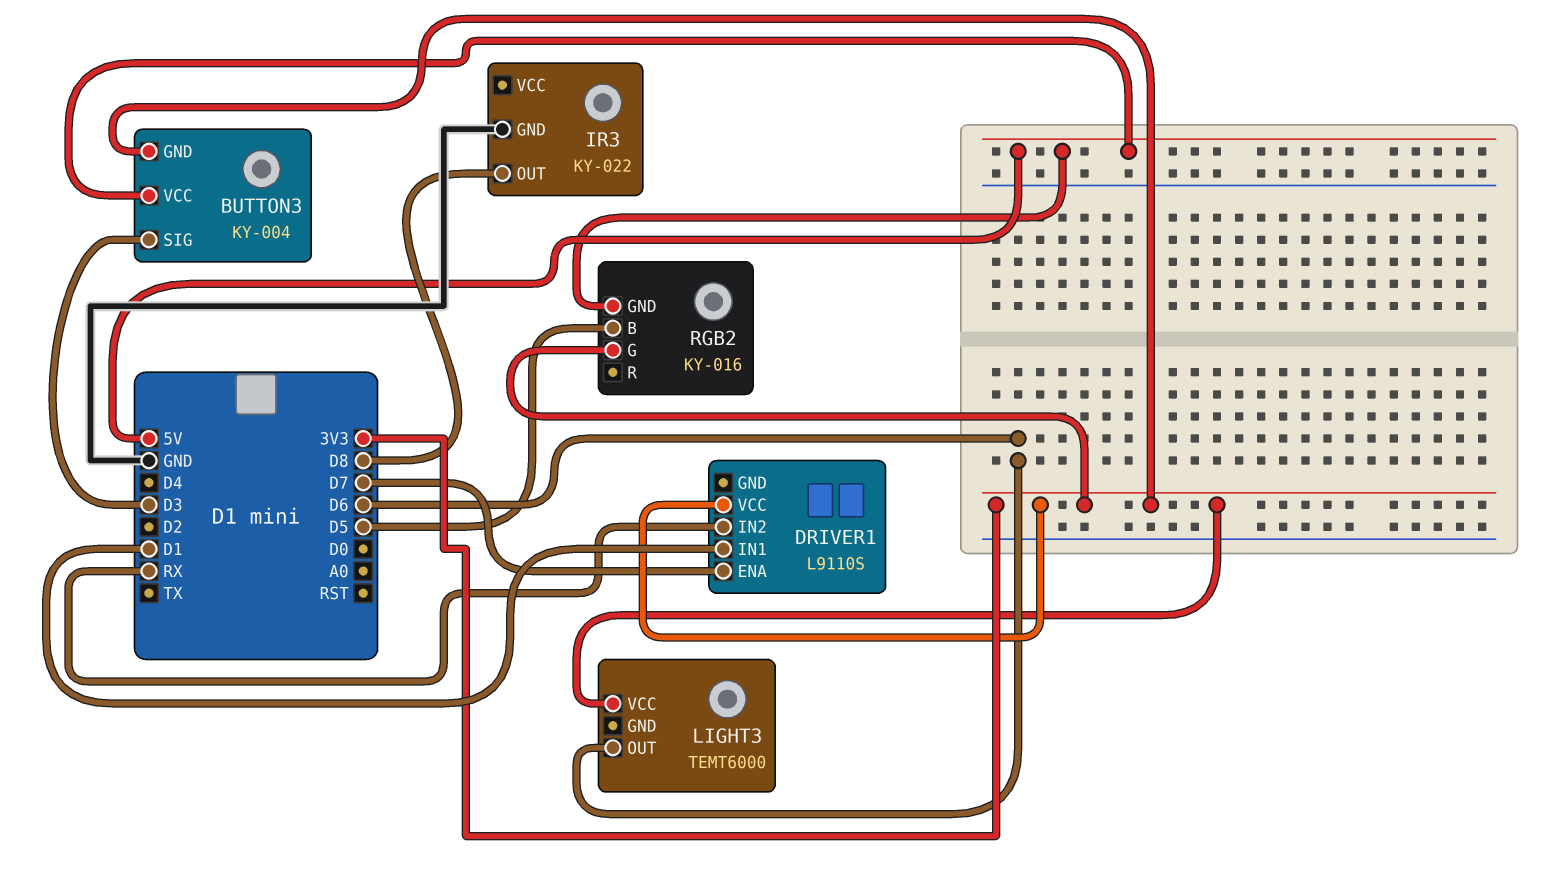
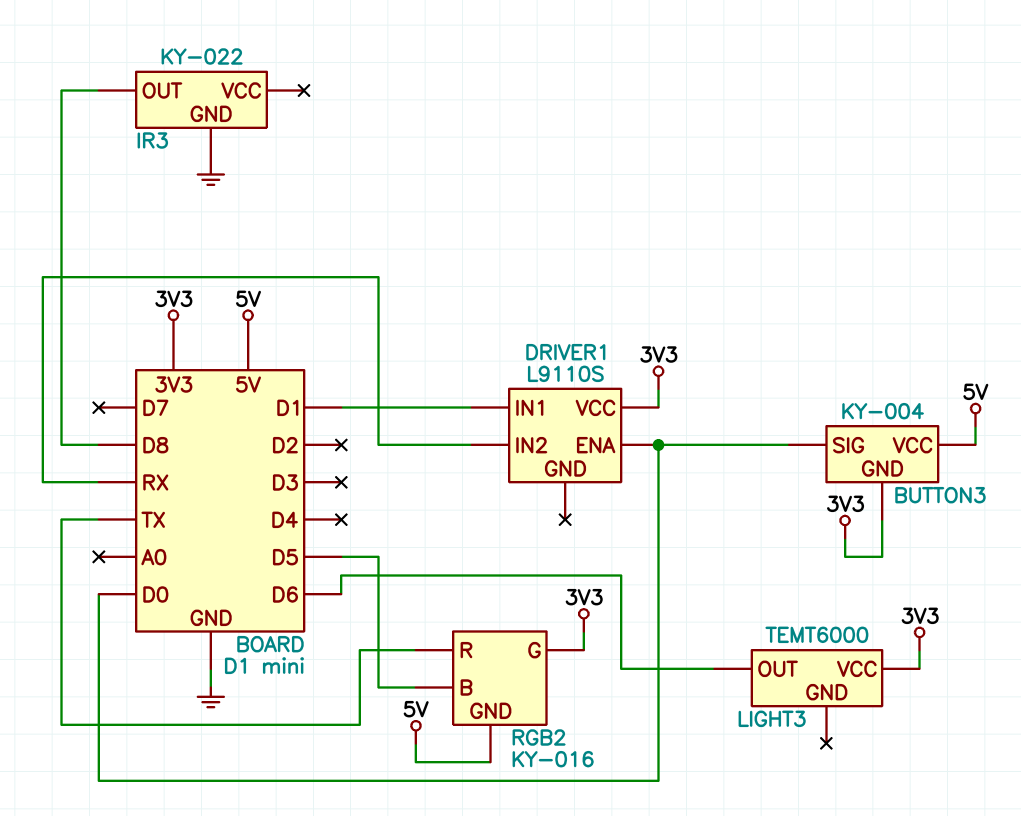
BUTTON3 pin SIG: D3 -> D0
DRIVER1 pin ENA: D7 -> D0
RGB2 pin R: none -> TX

